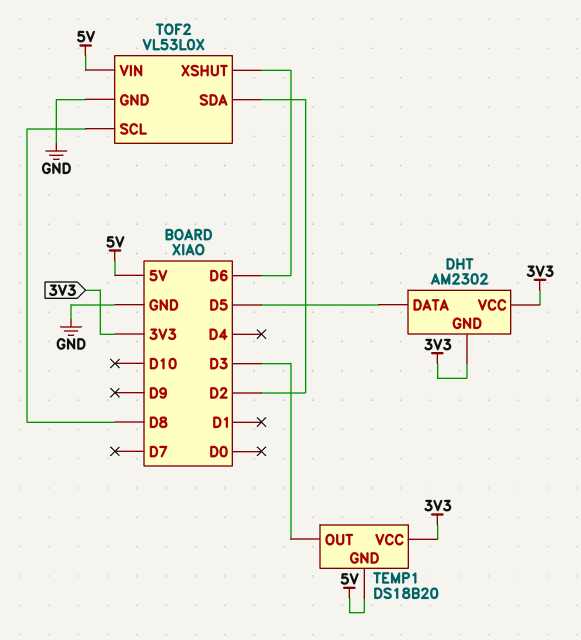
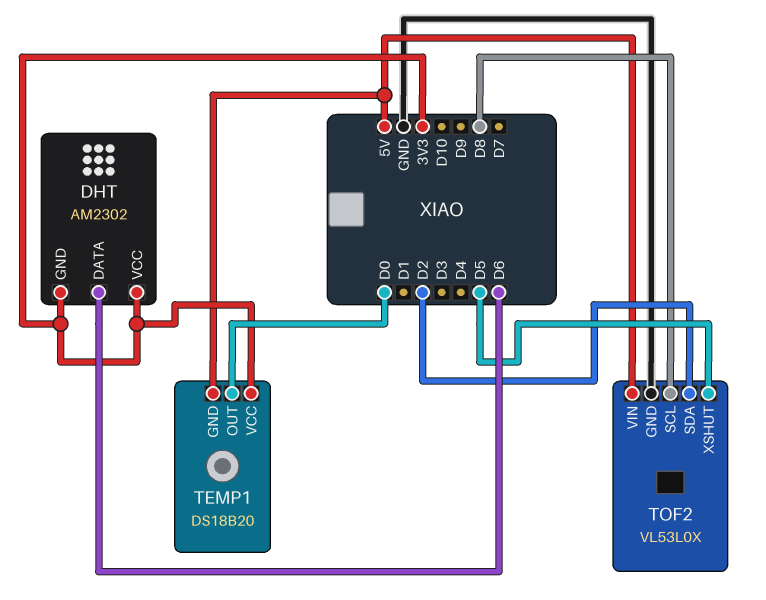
DHT pin DATA: D5 -> D6
TEMP1 pin OUT: D3 -> D0
TOF2 pin XSHUT: D6 -> D5

